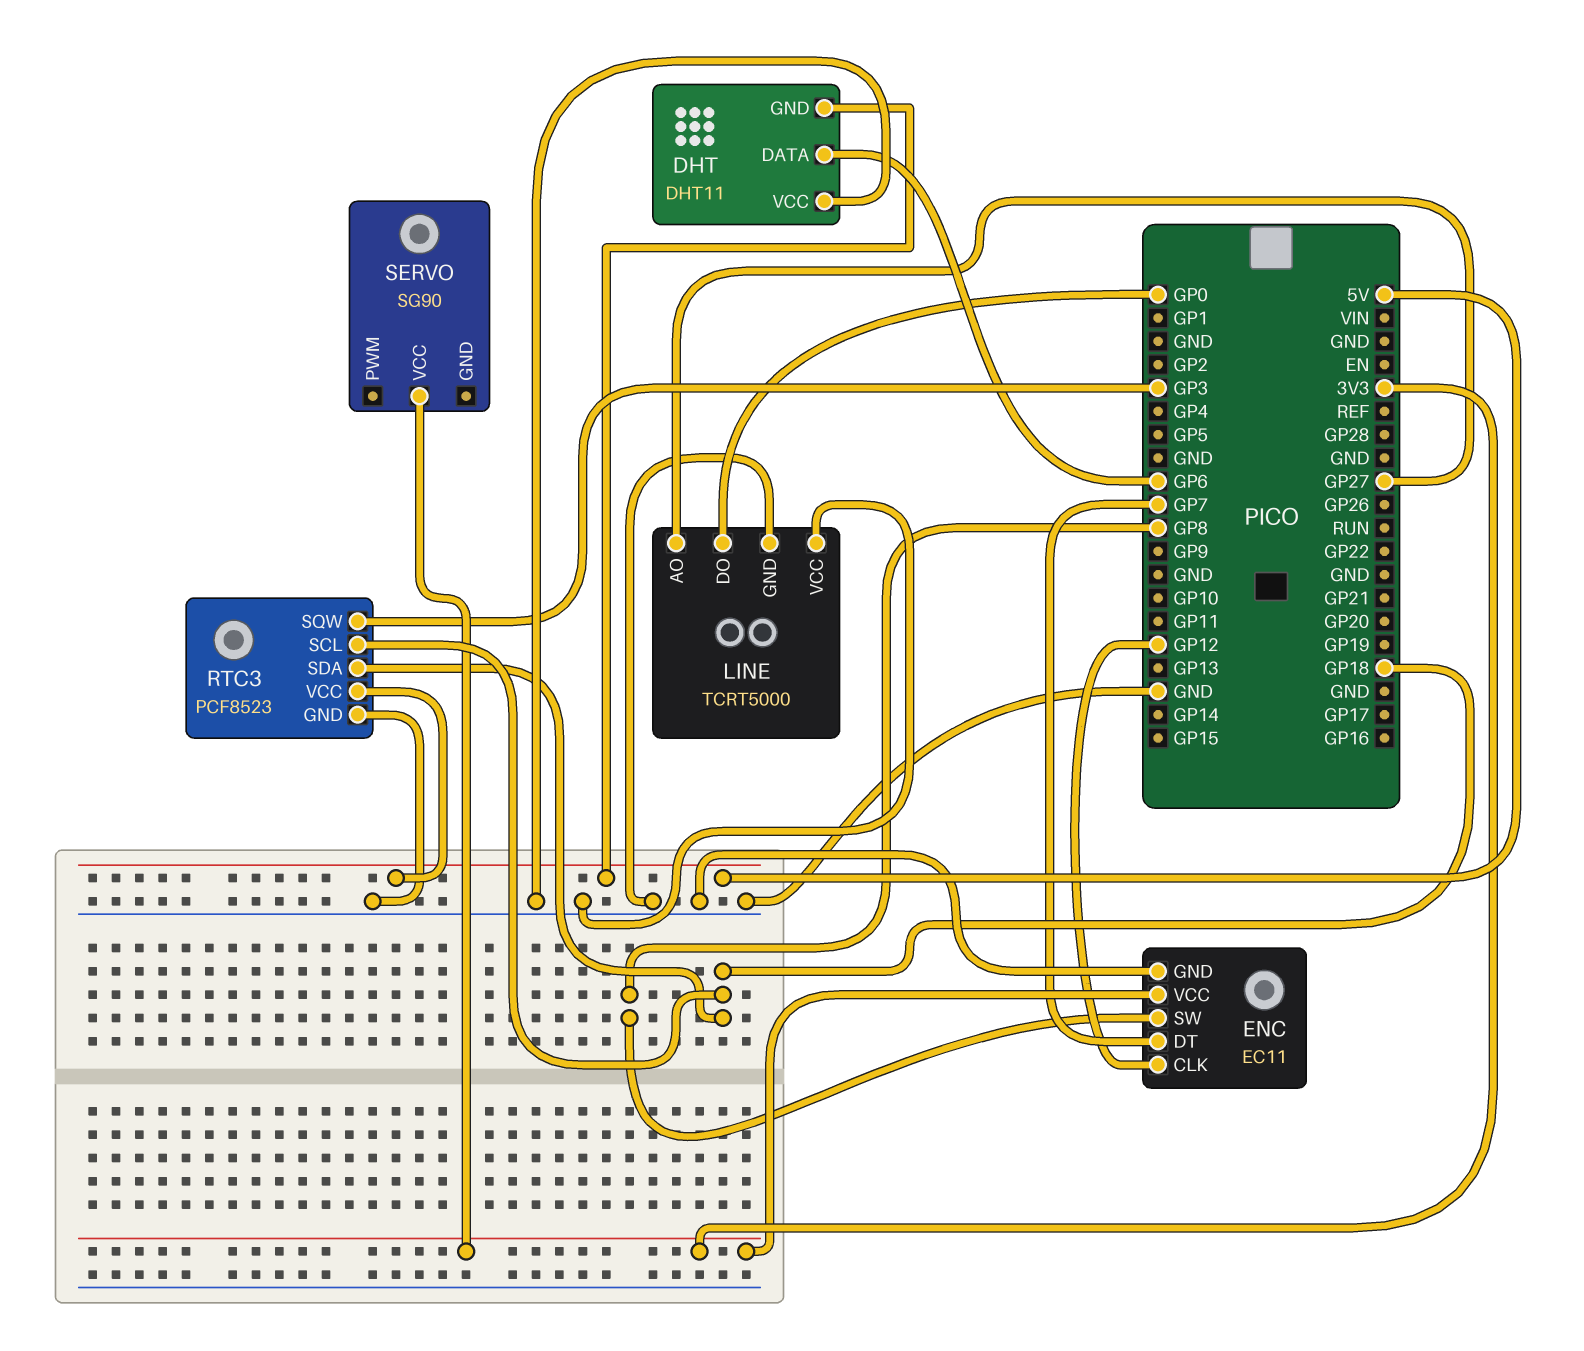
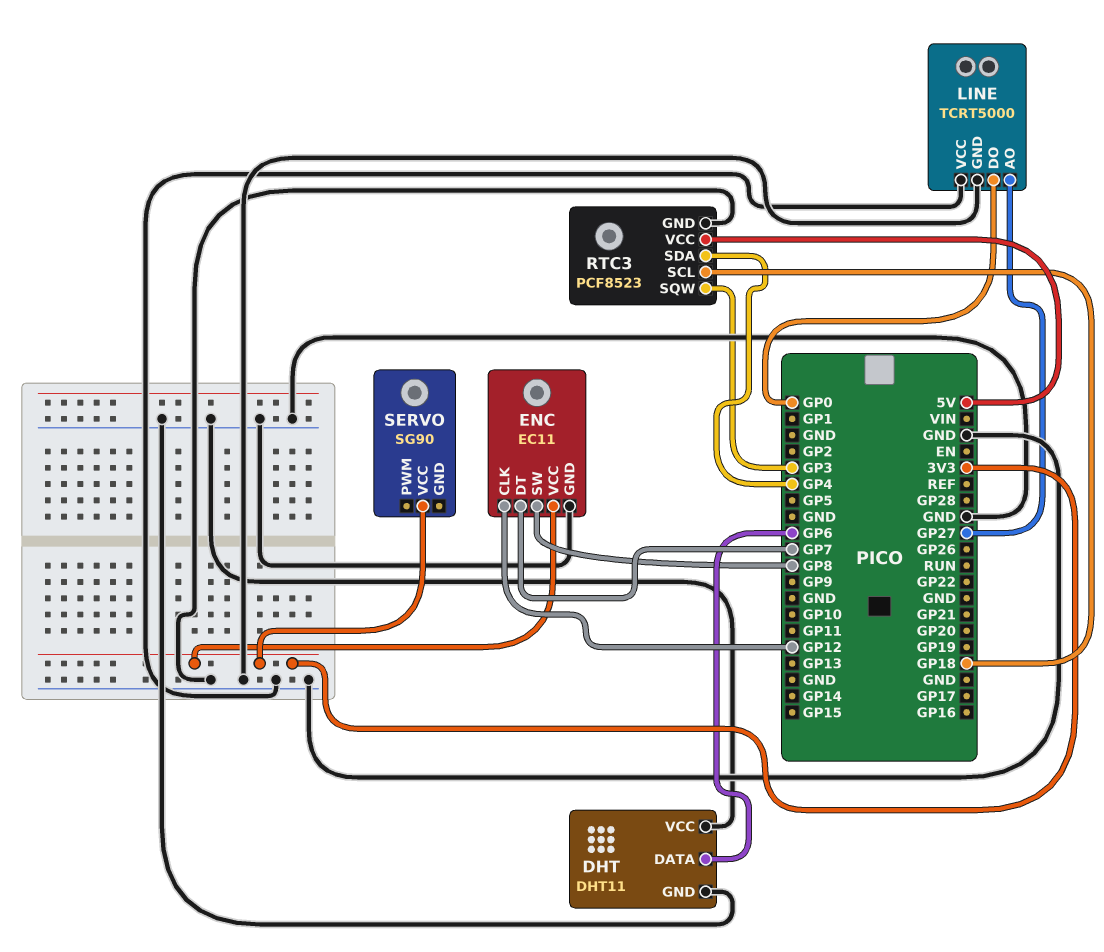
DHT pin GND: 5V -> GND
RTC3 pin SDA: GP18 -> GP4

